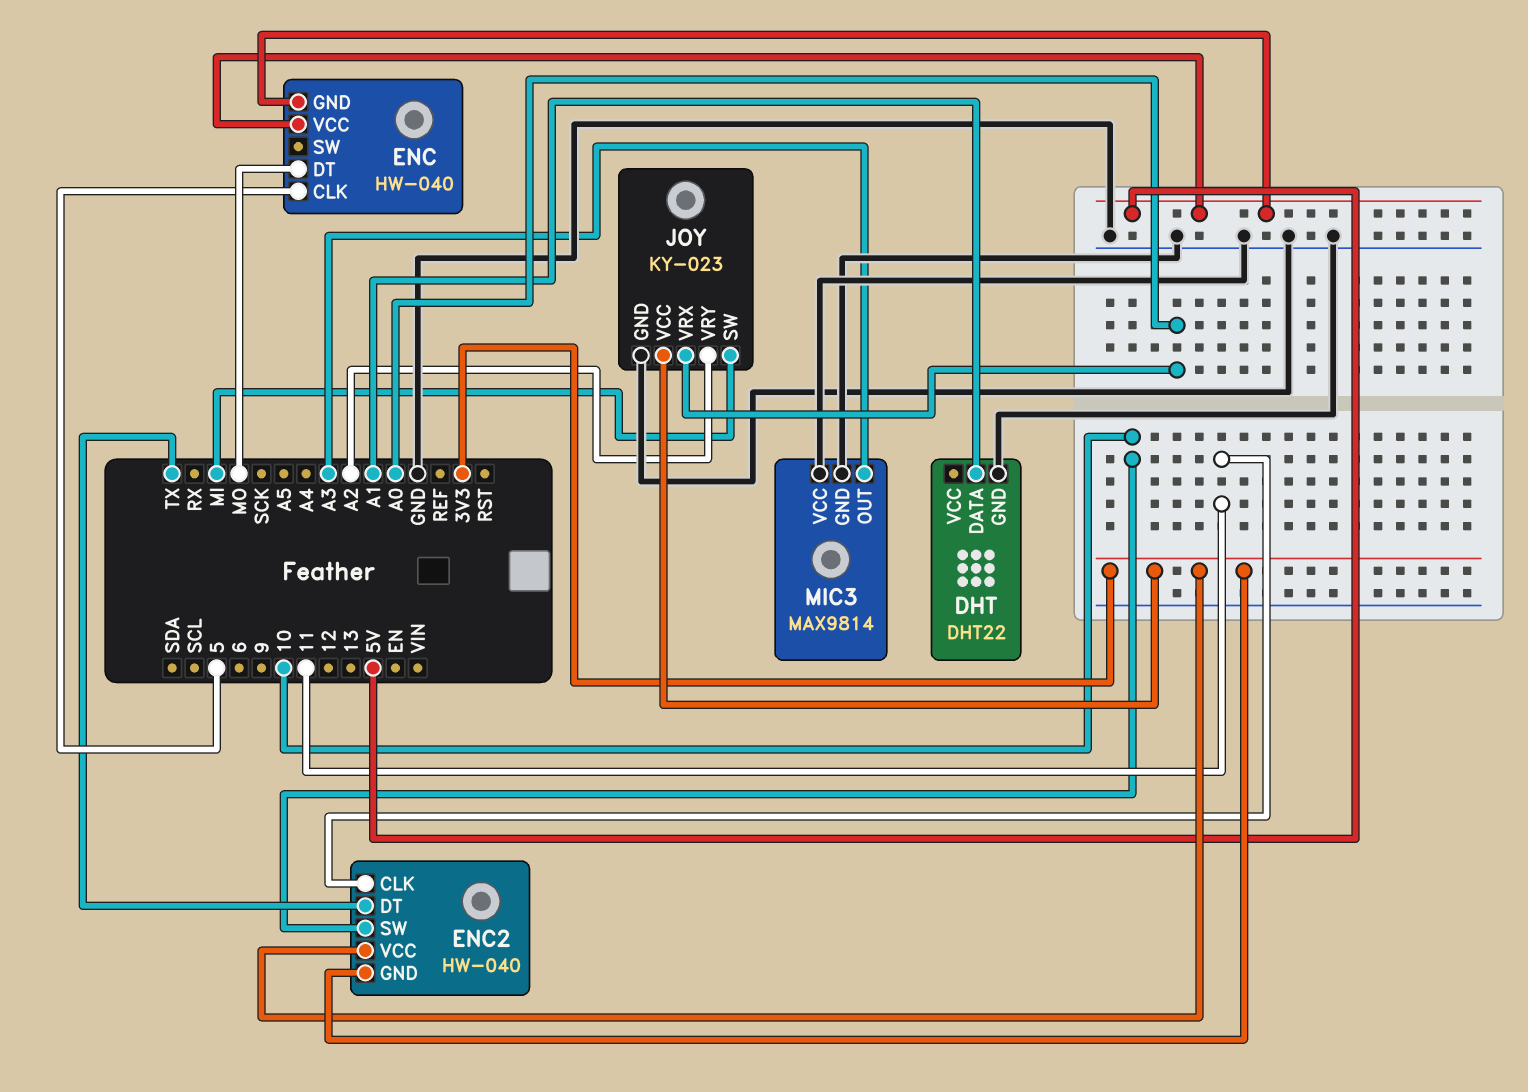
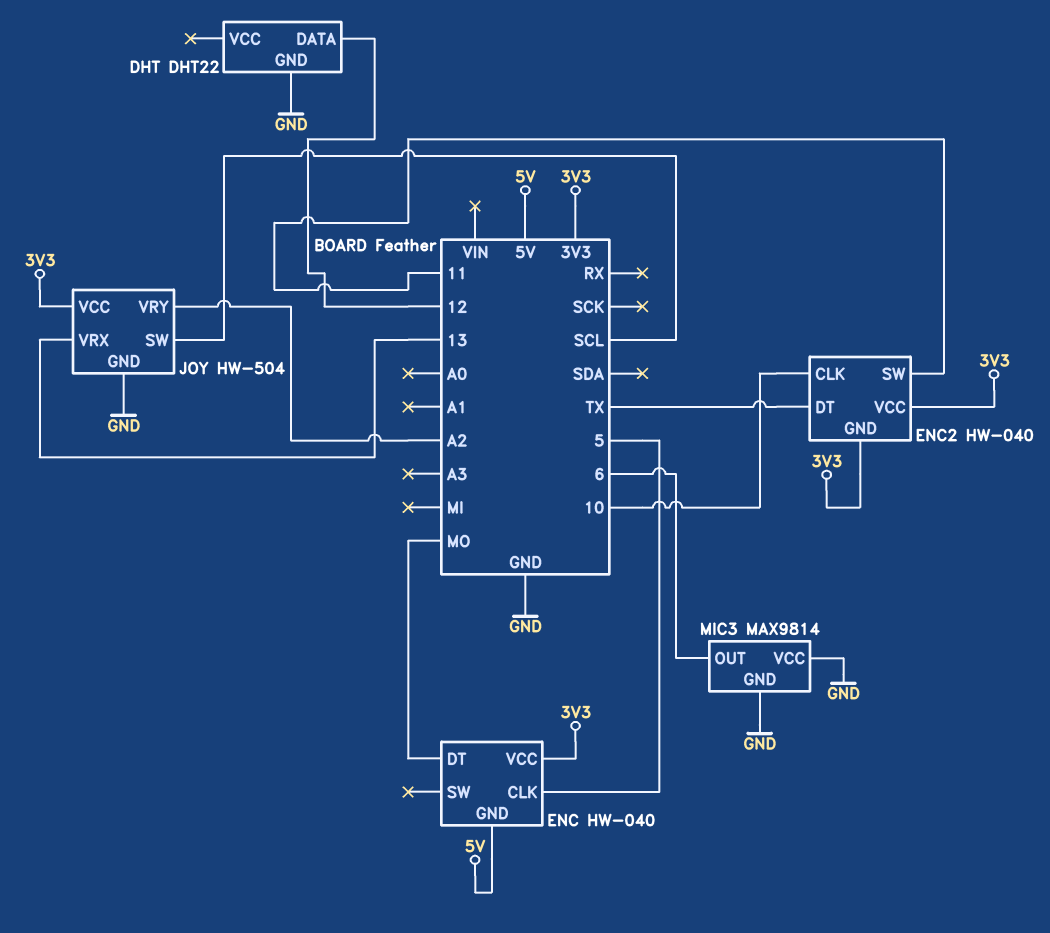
DHT pin DATA: A1 -> 12
ENC pin VCC: 5V -> 3V3
ENC2 pin CLK: 11 -> 10
ENC2 pin SW: 10 -> 11
JOY: KY-023 -> HW-504
JOY pin SW: MI -> SCL
JOY pin VRX: A0 -> 13
MIC3 pin OUT: A3 -> 6

